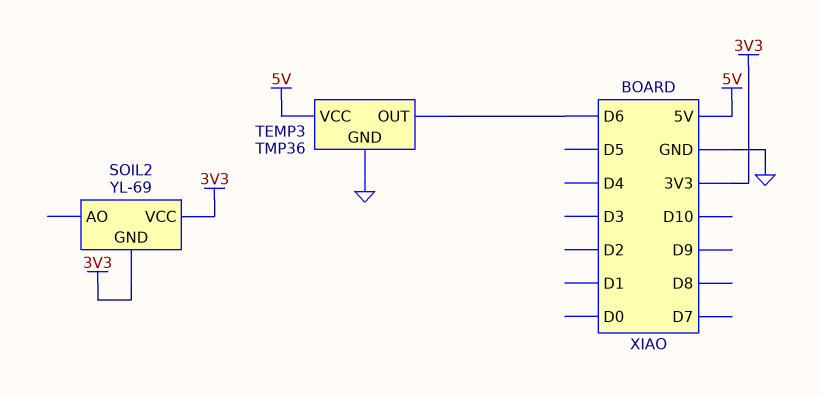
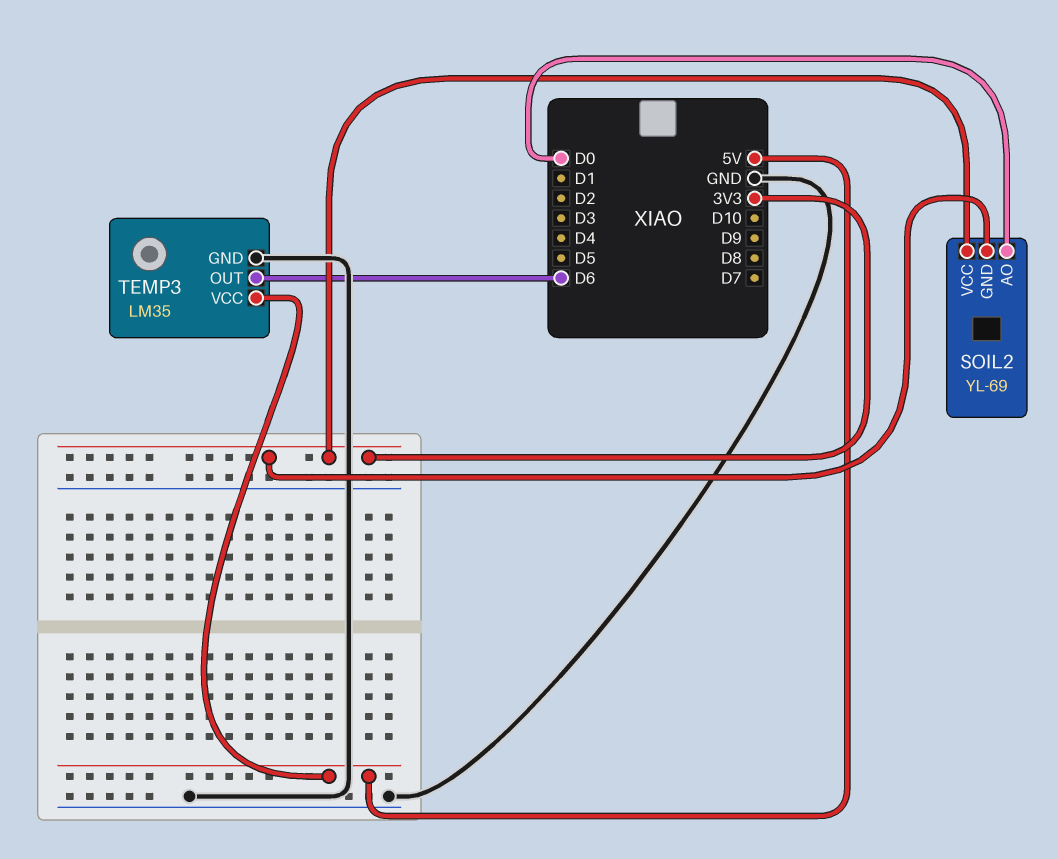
SOIL2 pin AO: none -> D0
TEMP3: TMP36 -> LM35

